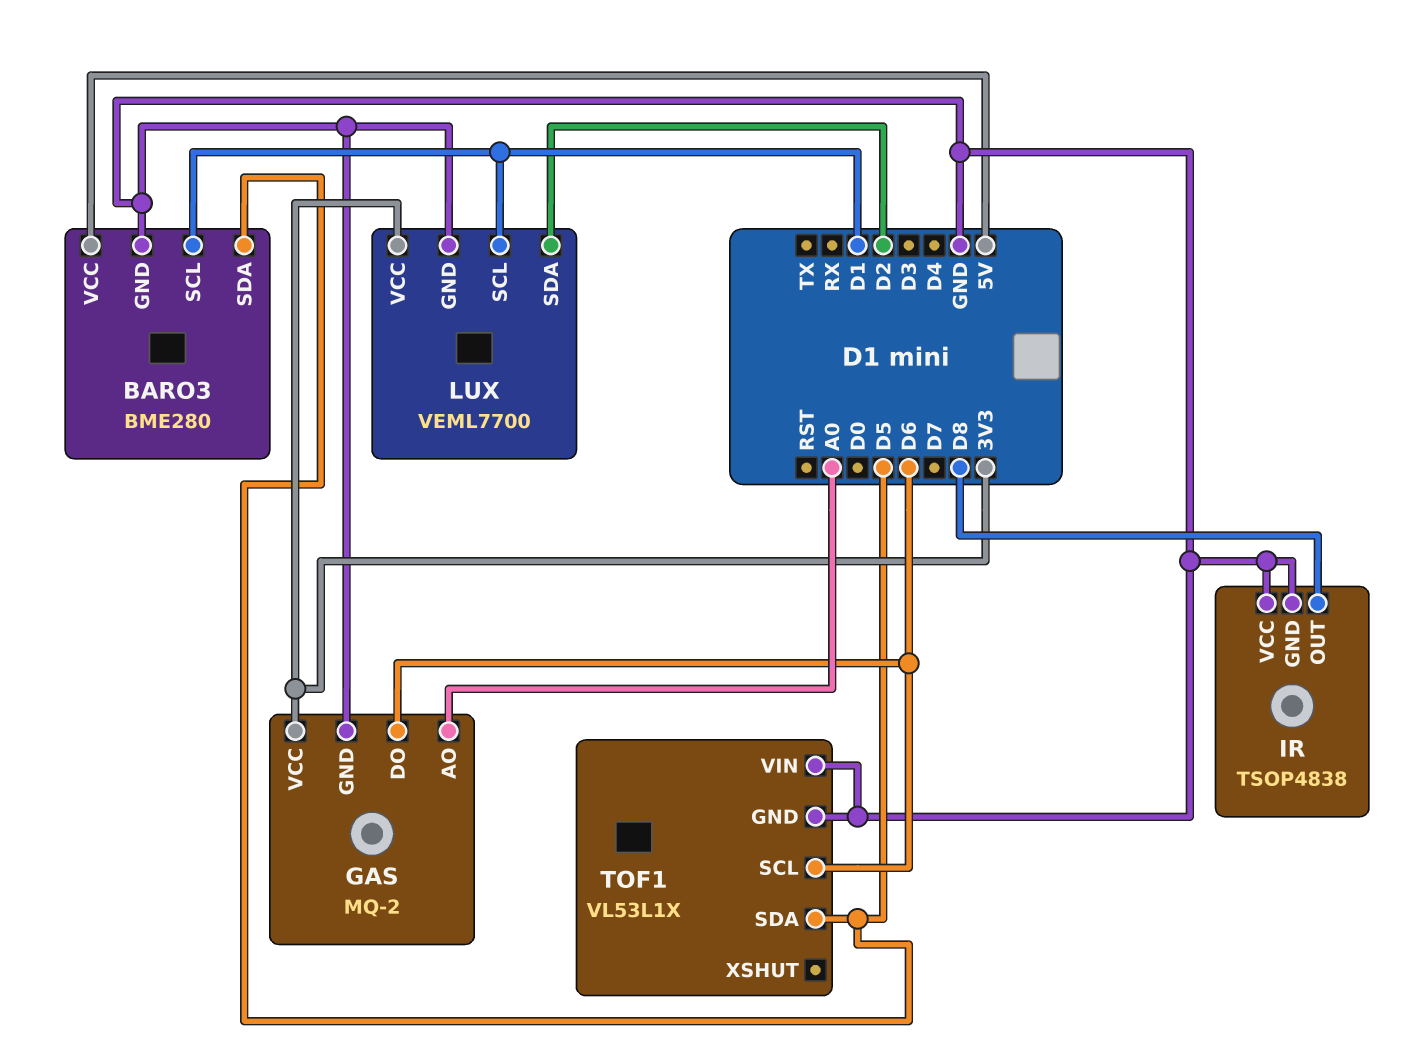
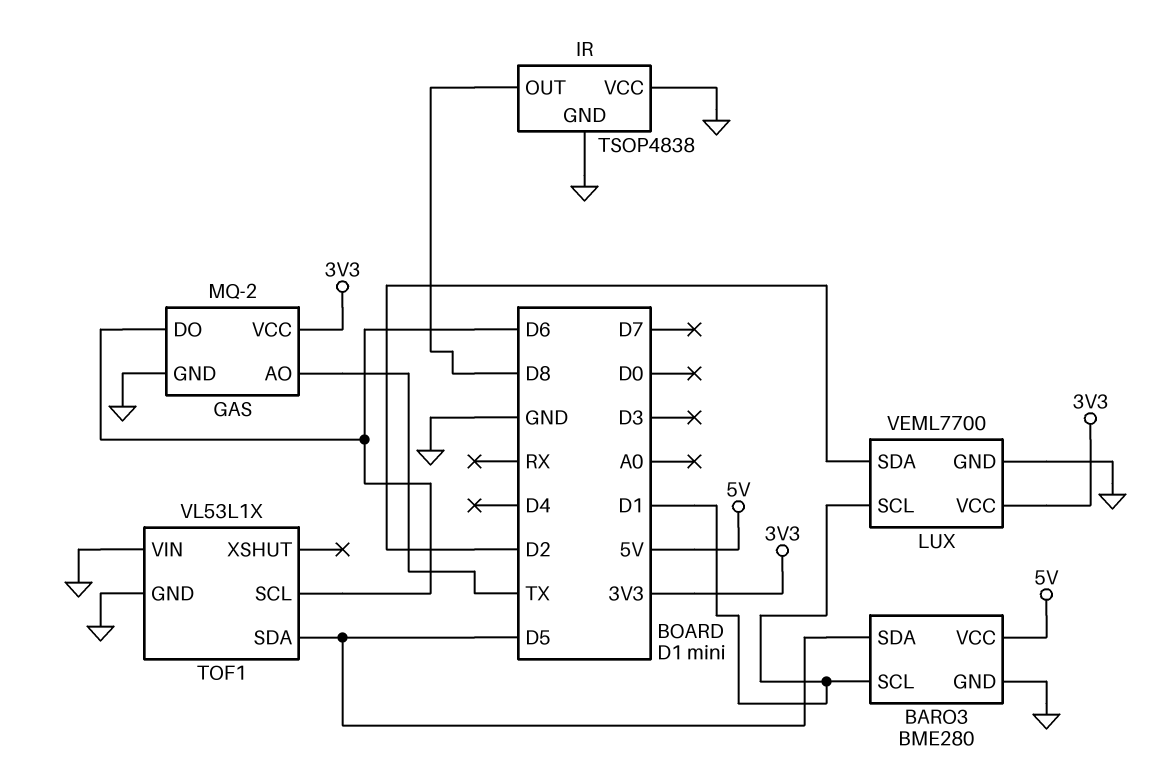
GAS pin AO: A0 -> TX

